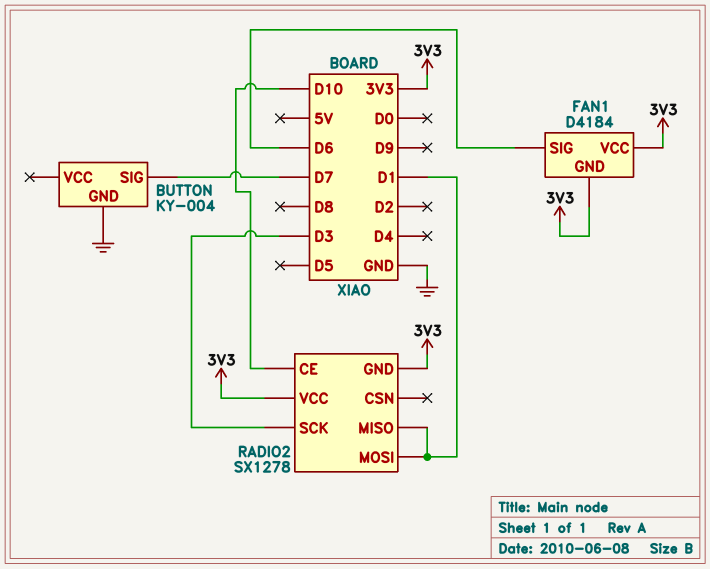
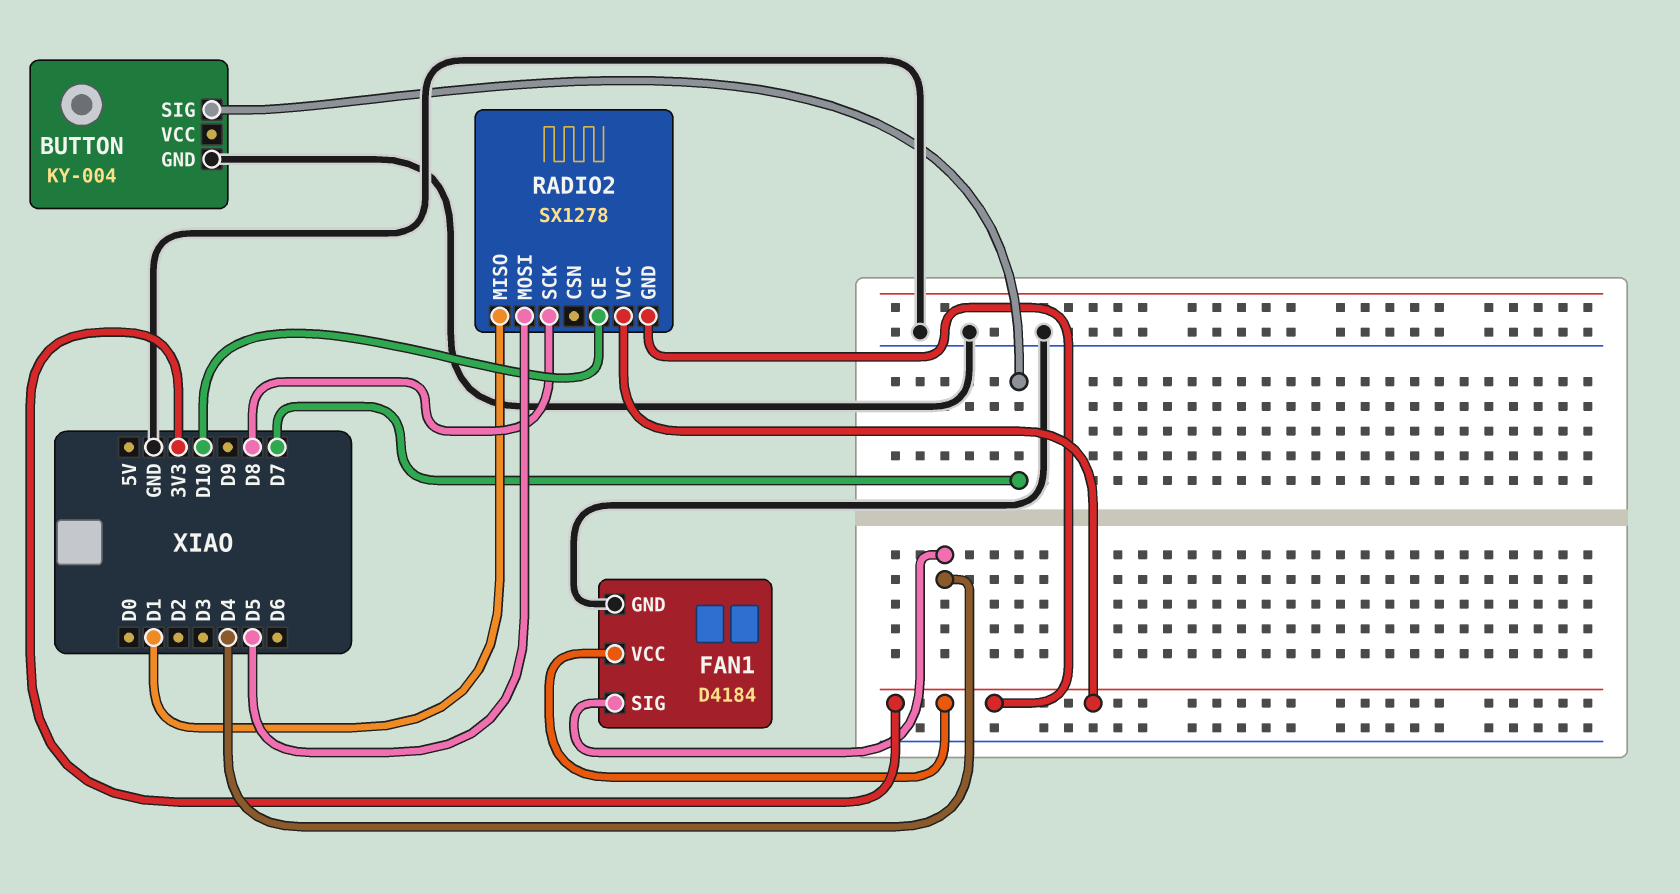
FAN1 pin GND: 3V3 -> GND
FAN1 pin SIG: D6 -> D4
RADIO2 pin MOSI: D1 -> D5
RADIO2 pin SCK: D3 -> D8

